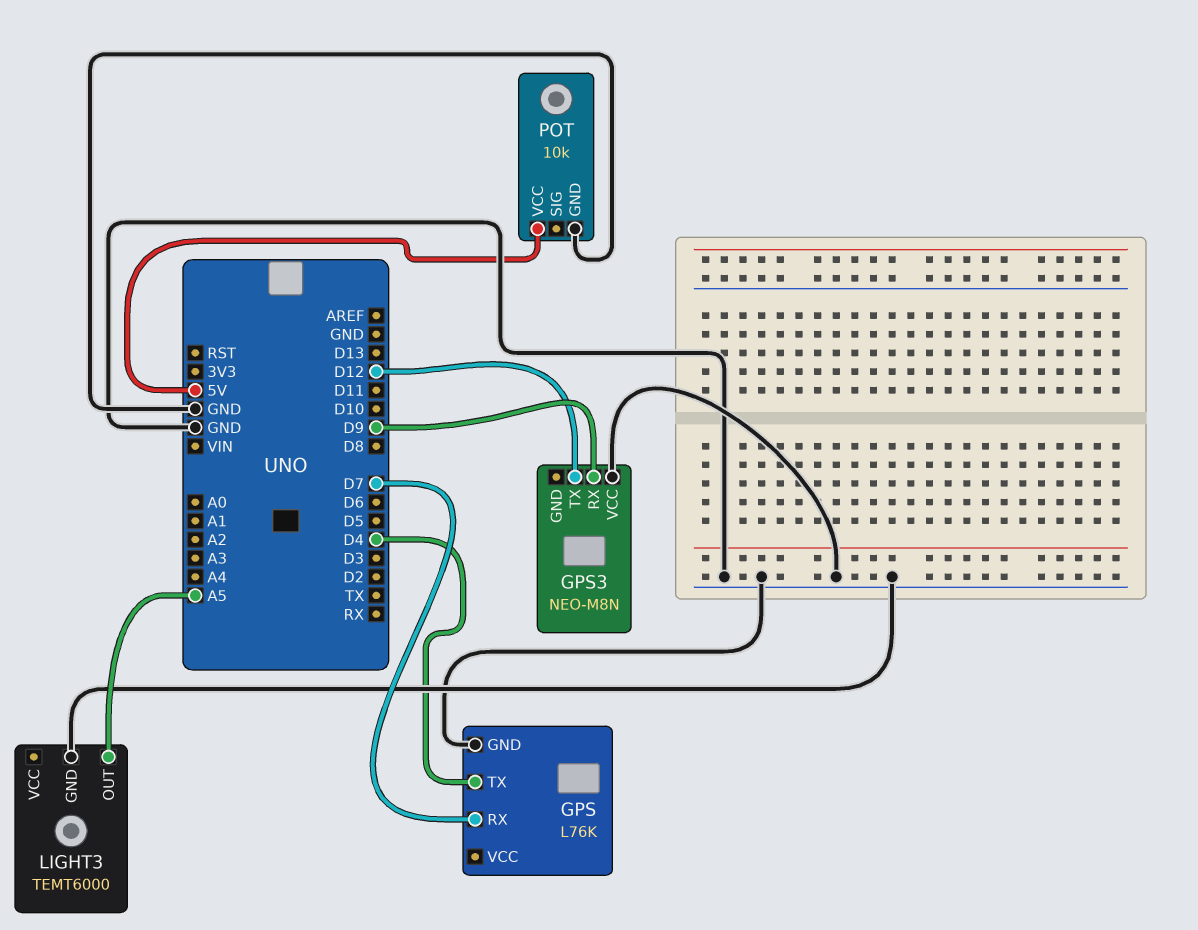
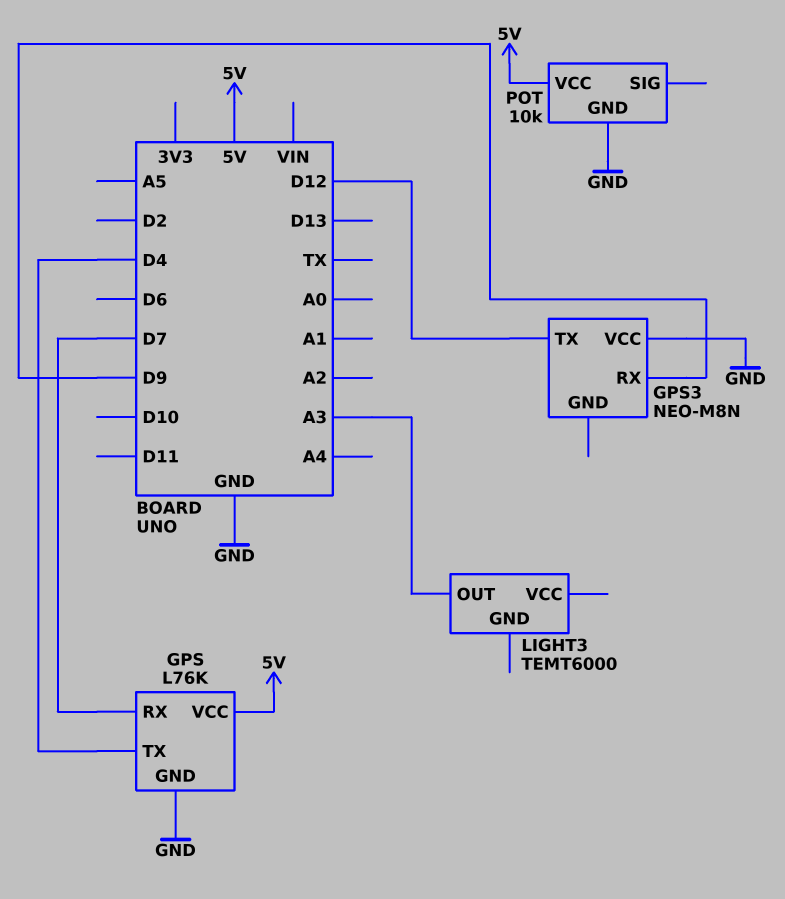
GPS pin VCC: none -> 5V
LIGHT3 pin GND: GND -> none
LIGHT3 pin OUT: A5 -> A3

